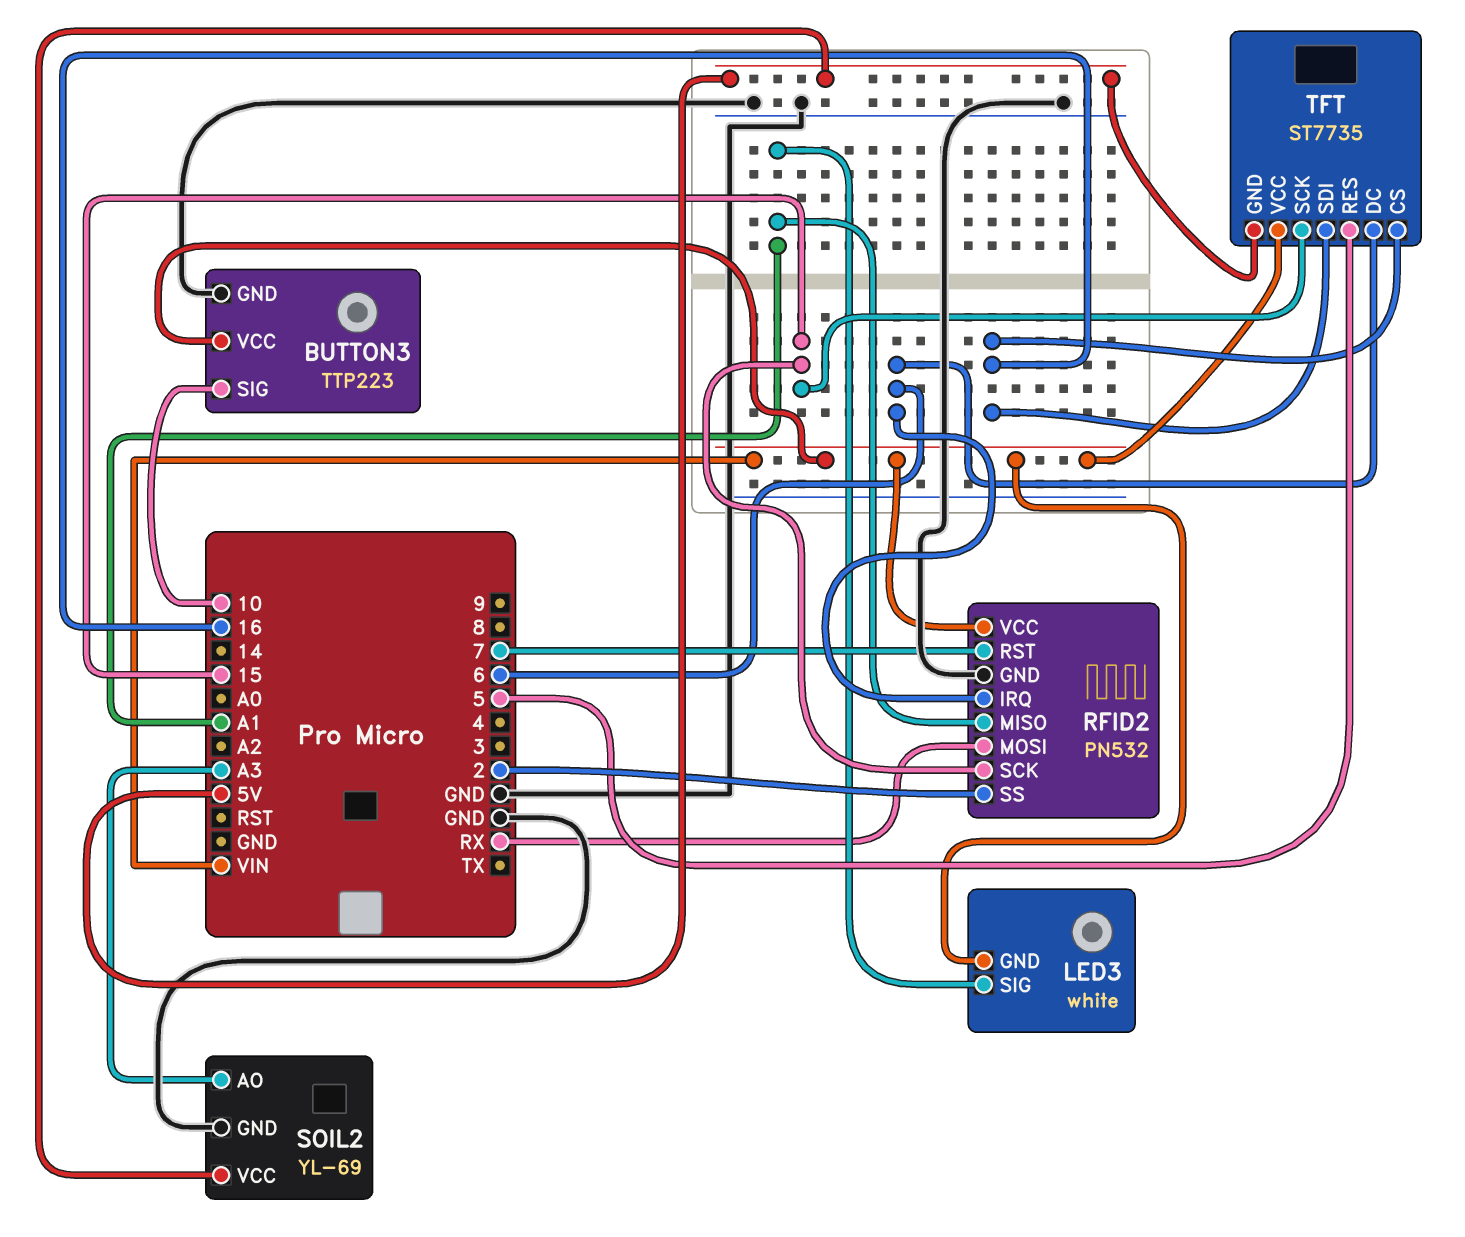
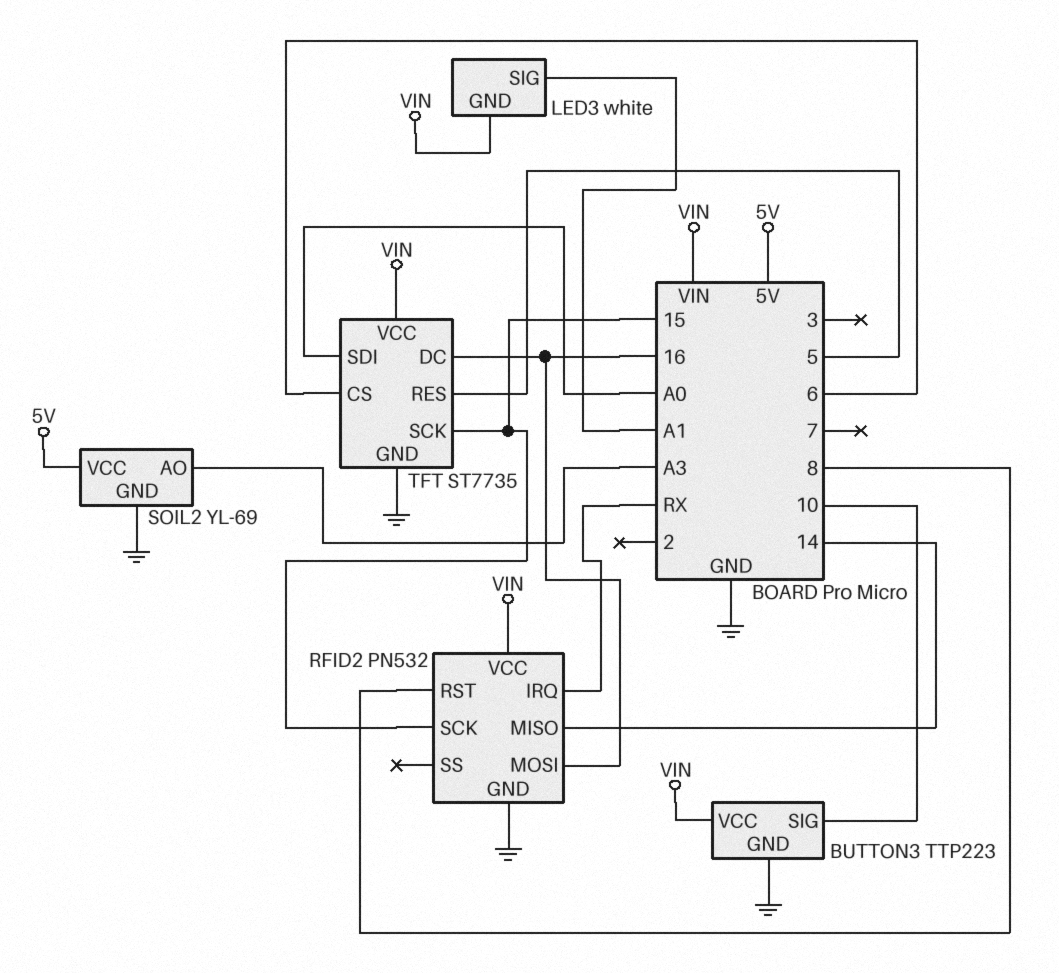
RFID2 pin IRQ: 6 -> RX
RFID2 pin MISO: A1 -> 14
RFID2 pin MOSI: RX -> 16
RFID2 pin RST: 7 -> 8
RFID2 pin SS: 2 -> none
TFT pin CS: 16 -> 6
TFT pin DC: 6 -> 16
TFT pin GND: 5V -> GND
TFT pin SDI: 16 -> A0

